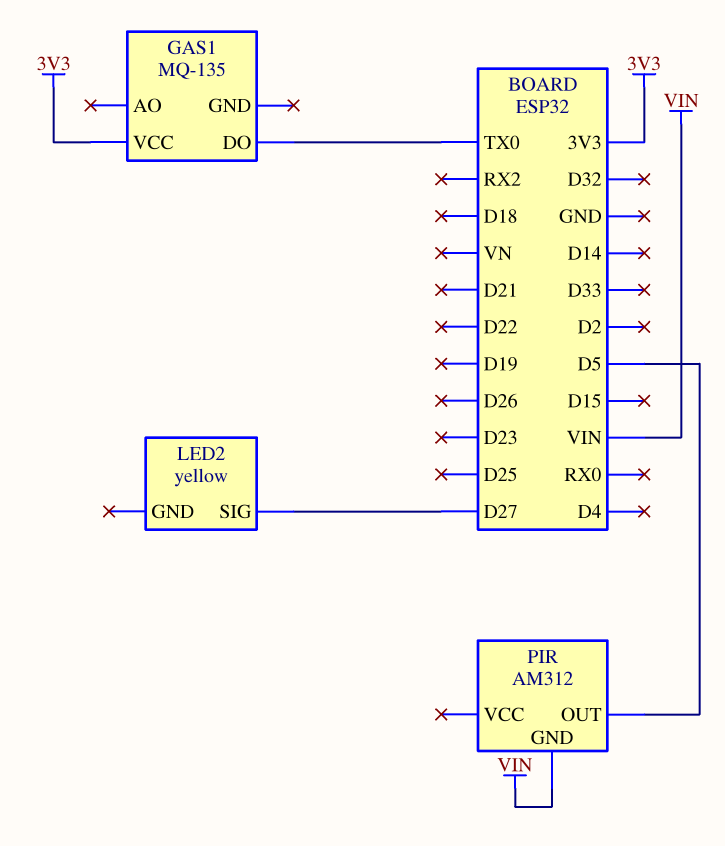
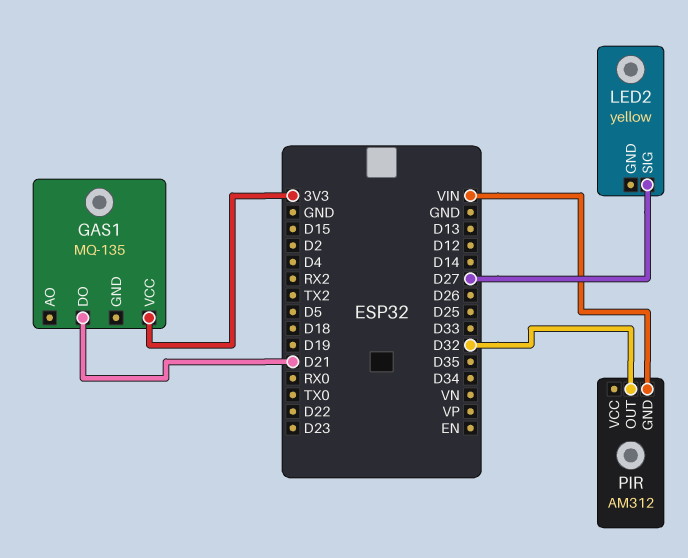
GAS1 pin DO: TX0 -> D21
PIR pin OUT: D5 -> D32

